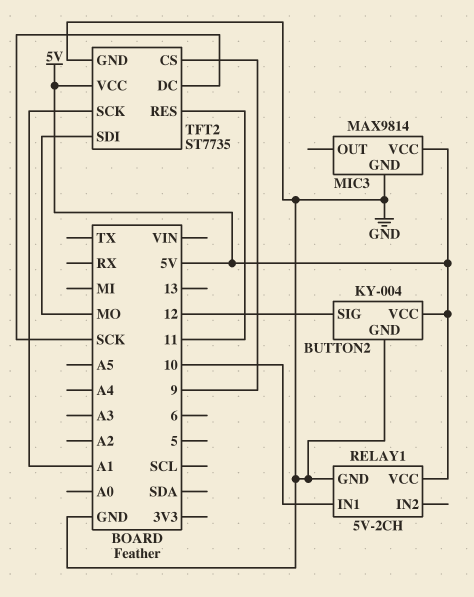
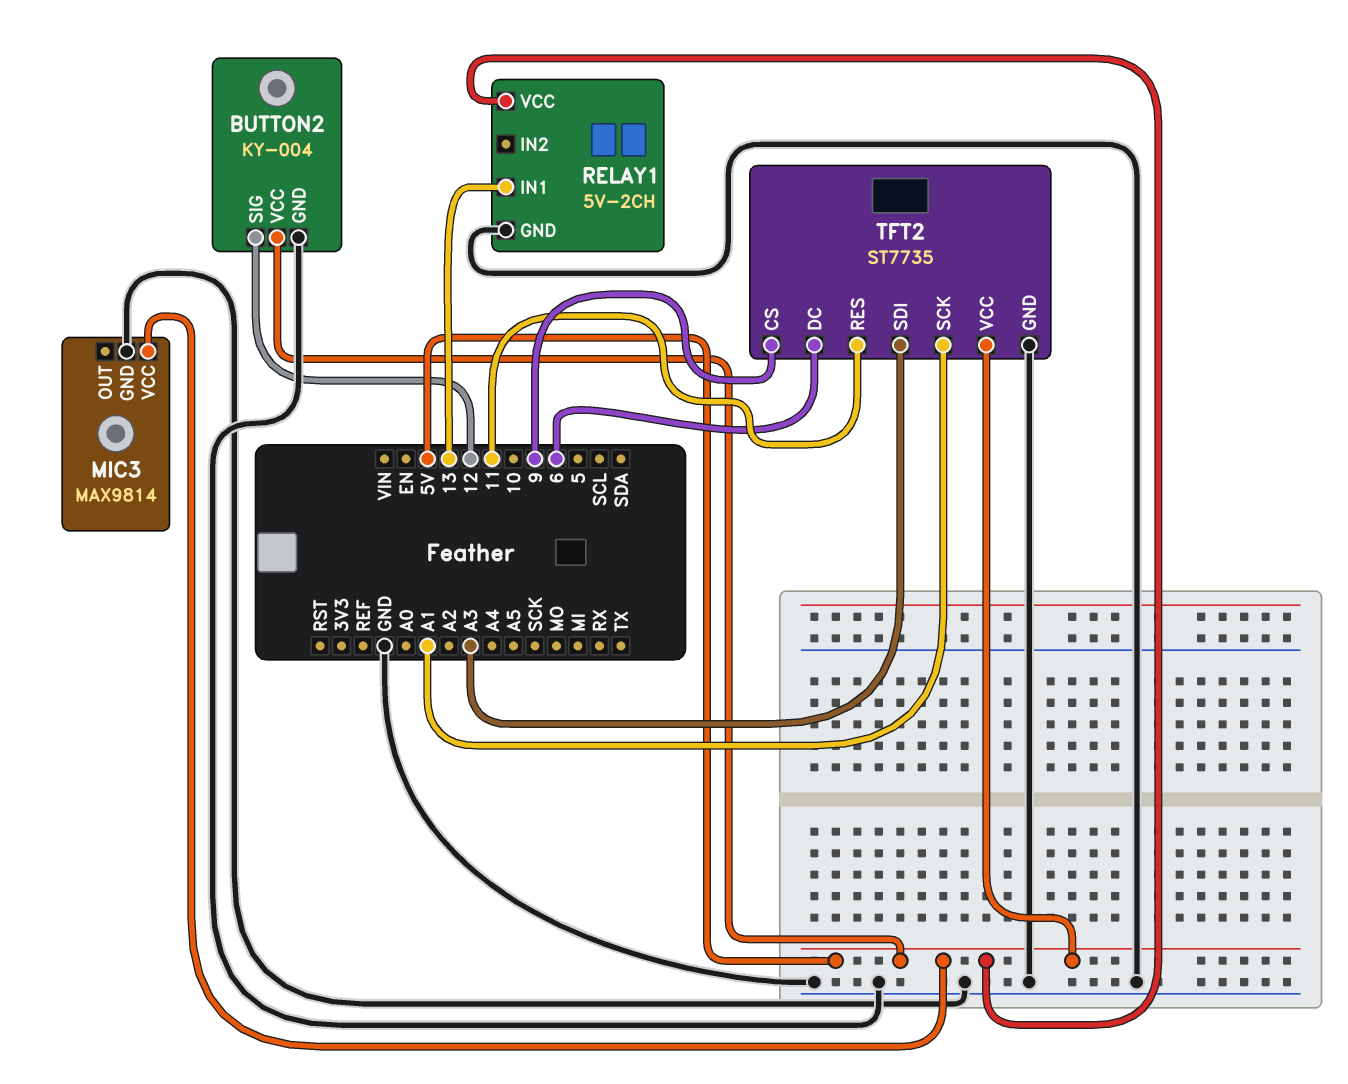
RELAY1 pin IN1: 10 -> 13
TFT2 pin DC: SCK -> 6
TFT2 pin SDI: MO -> A3

